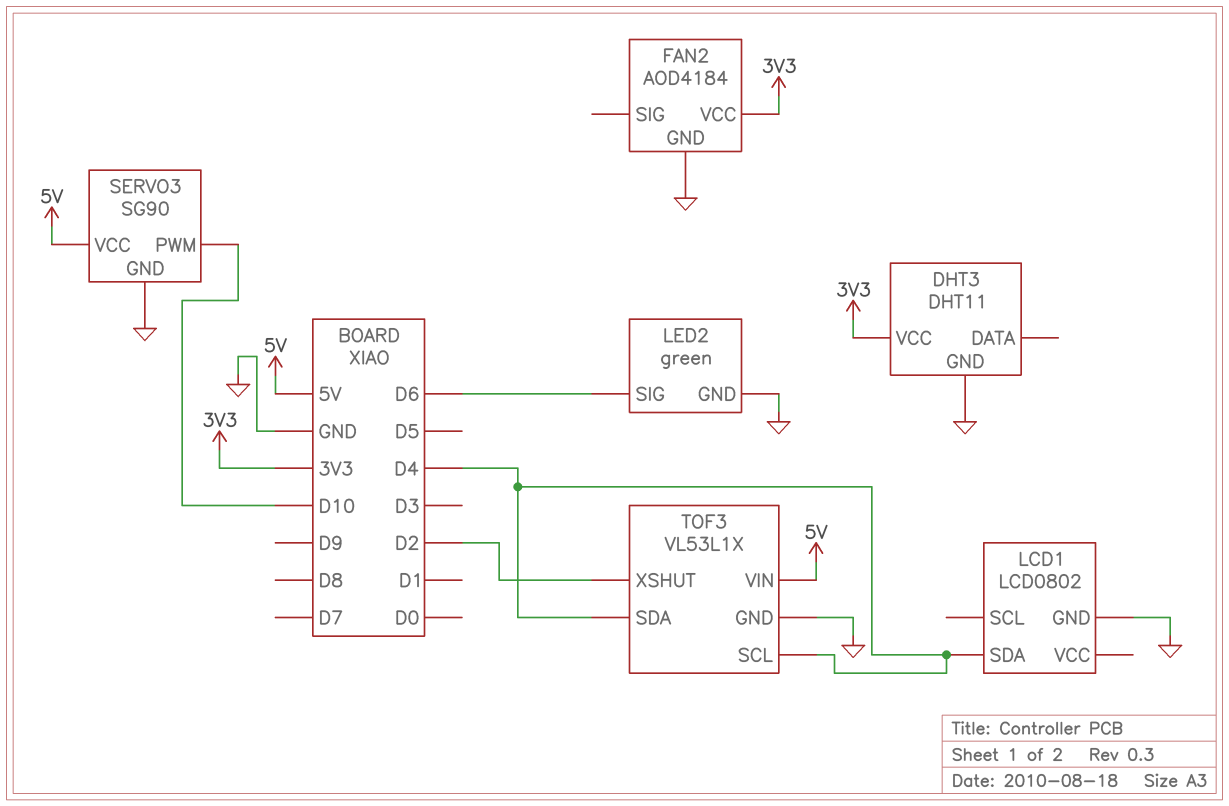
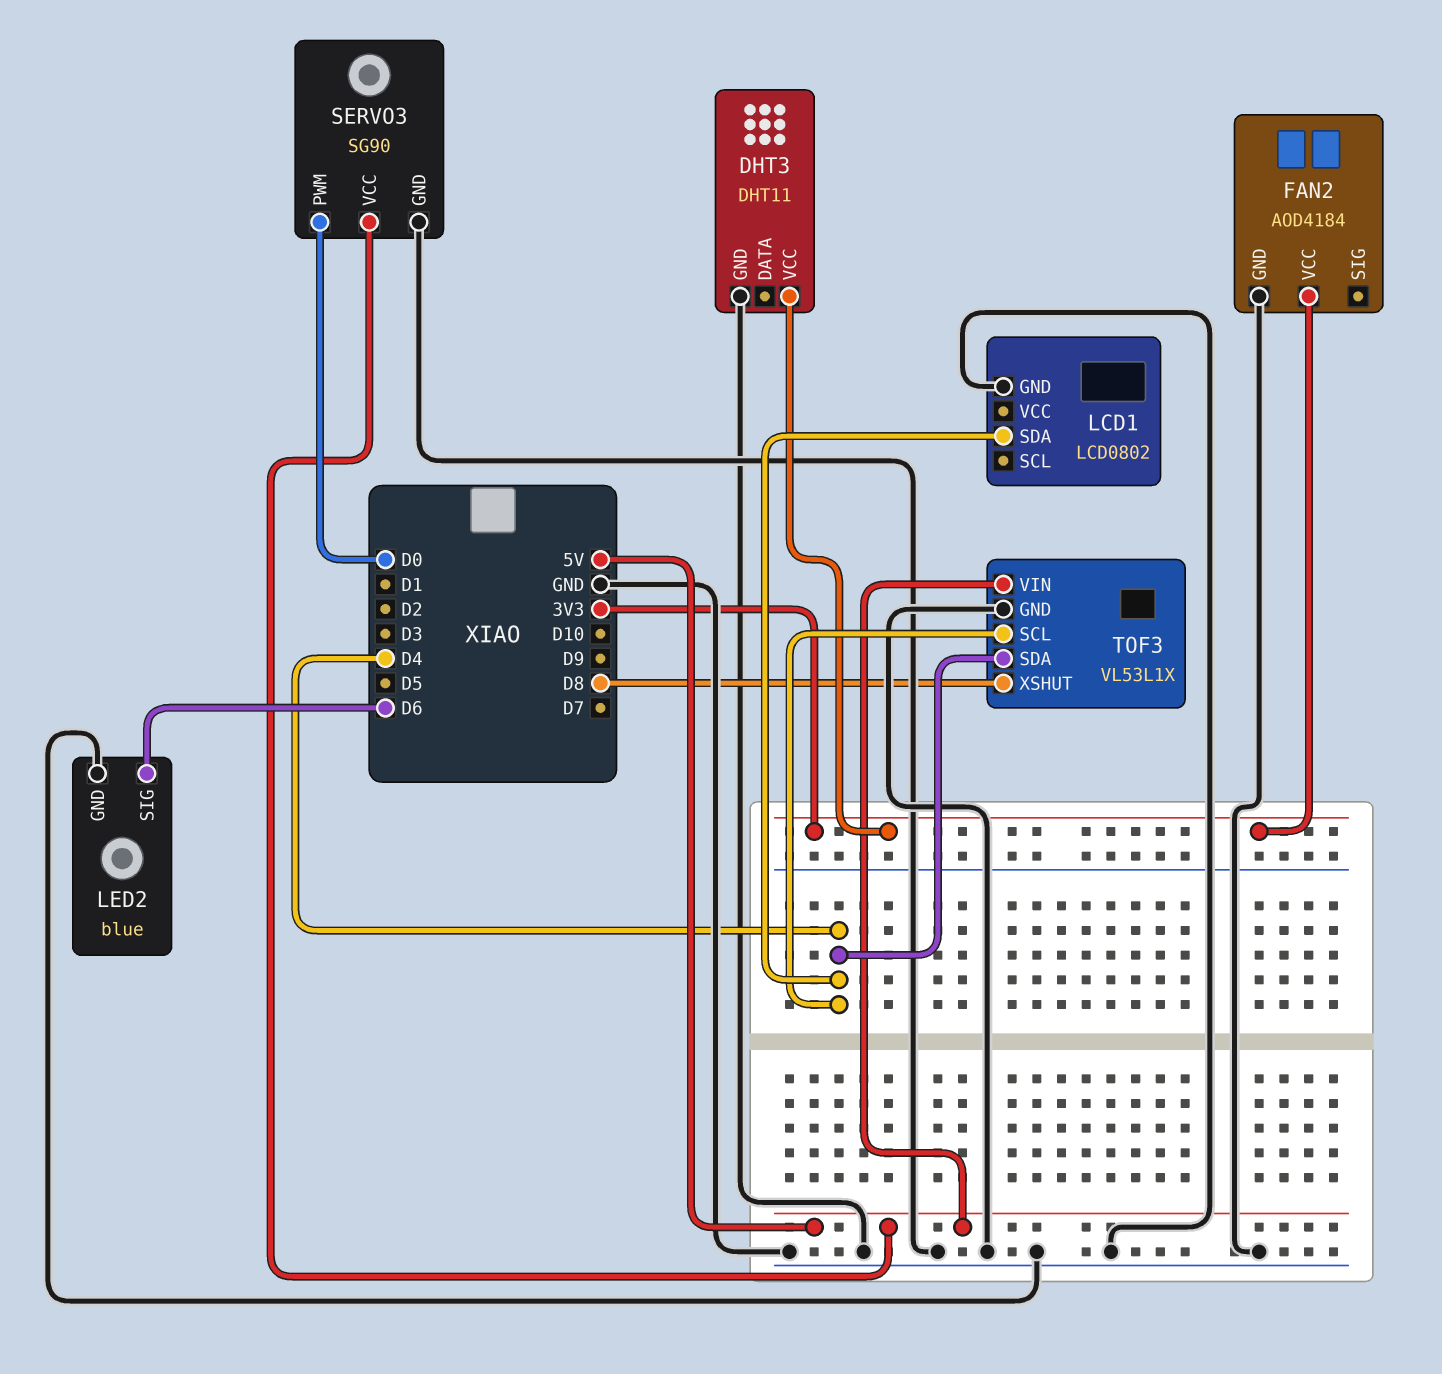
LED2: green -> blue
SERVO3 pin PWM: D10 -> D0
TOF3 pin XSHUT: D2 -> D8

